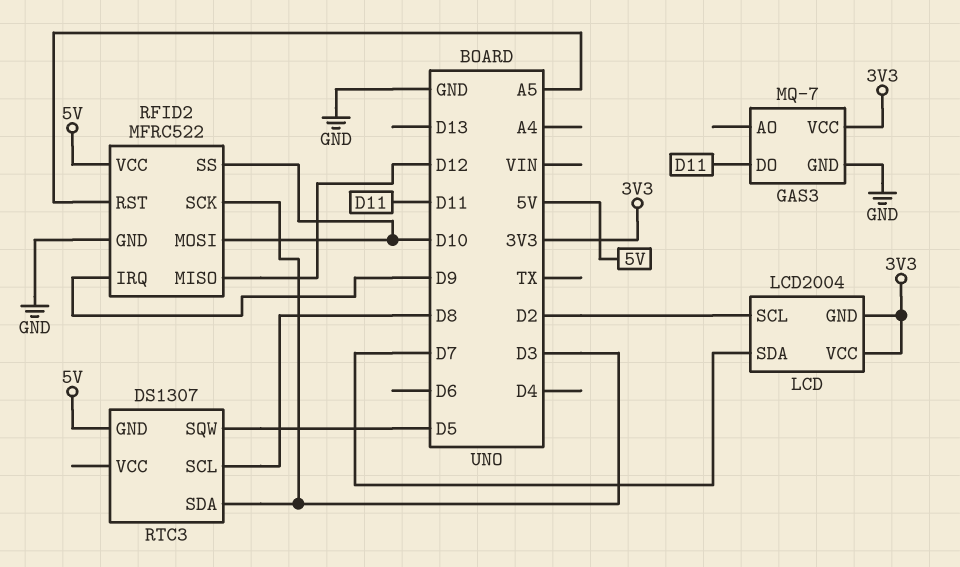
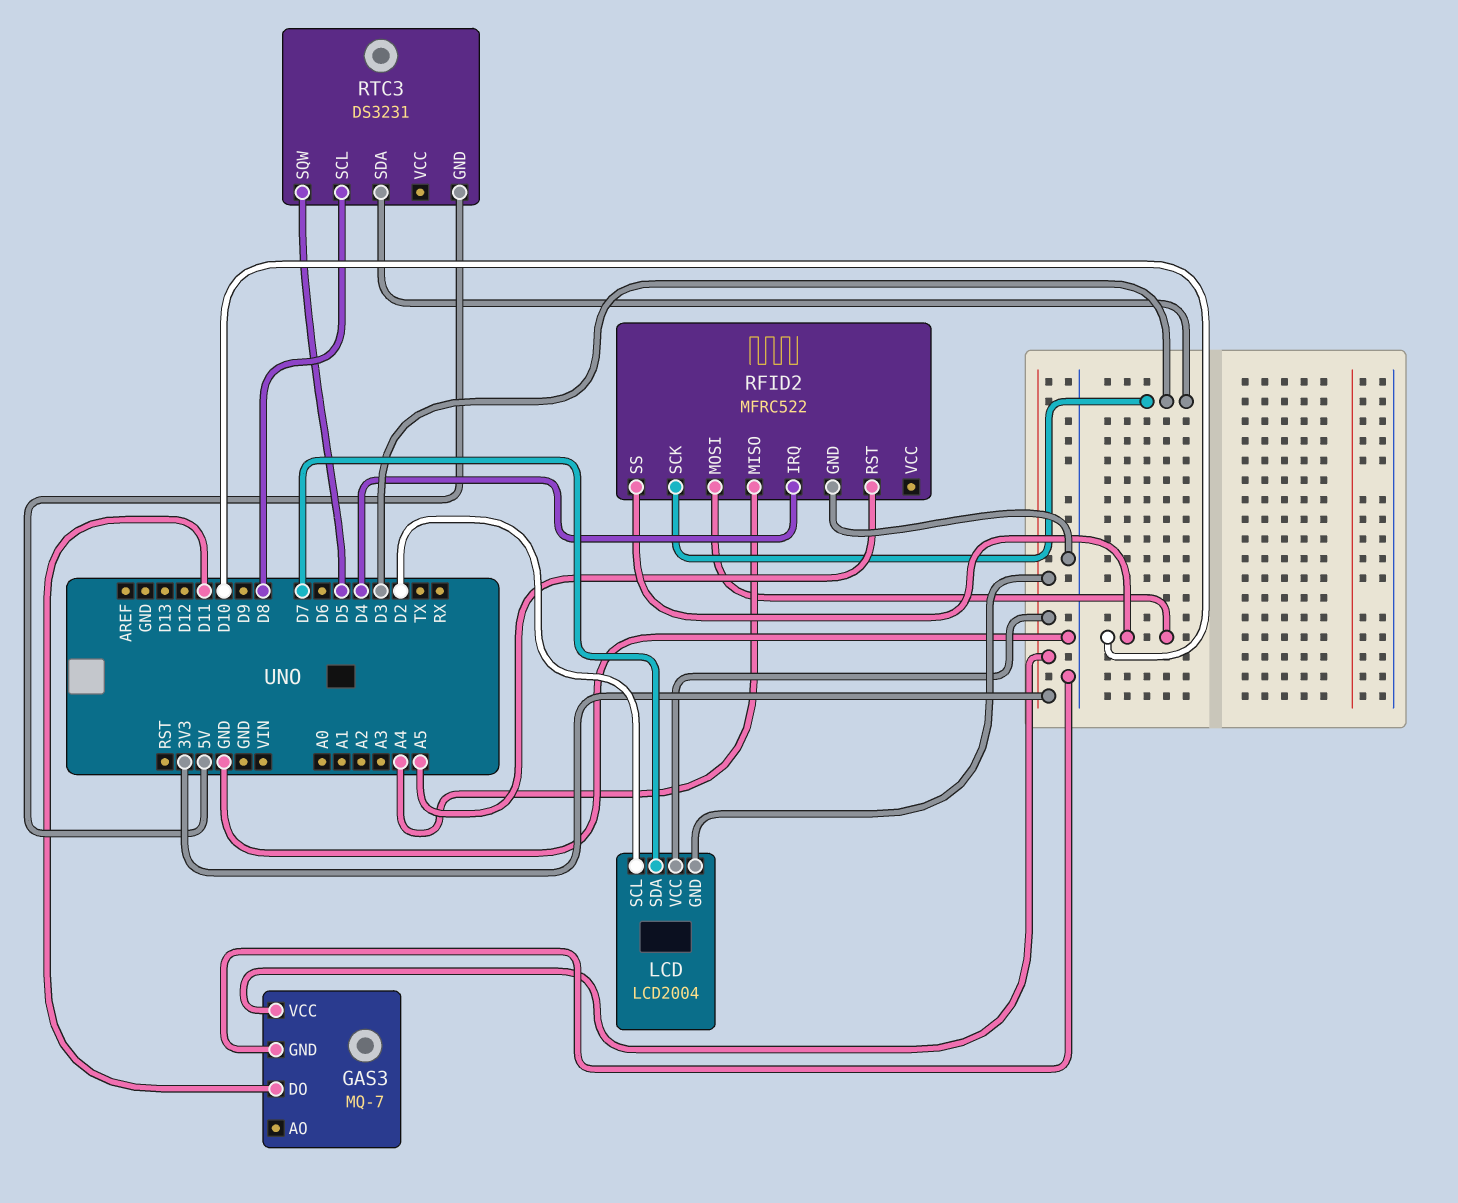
RFID2 pin IRQ: D9 -> D4
RFID2 pin MISO: D12 -> A4
RFID2 pin VCC: 5V -> none
RTC3: DS1307 -> DS3231

